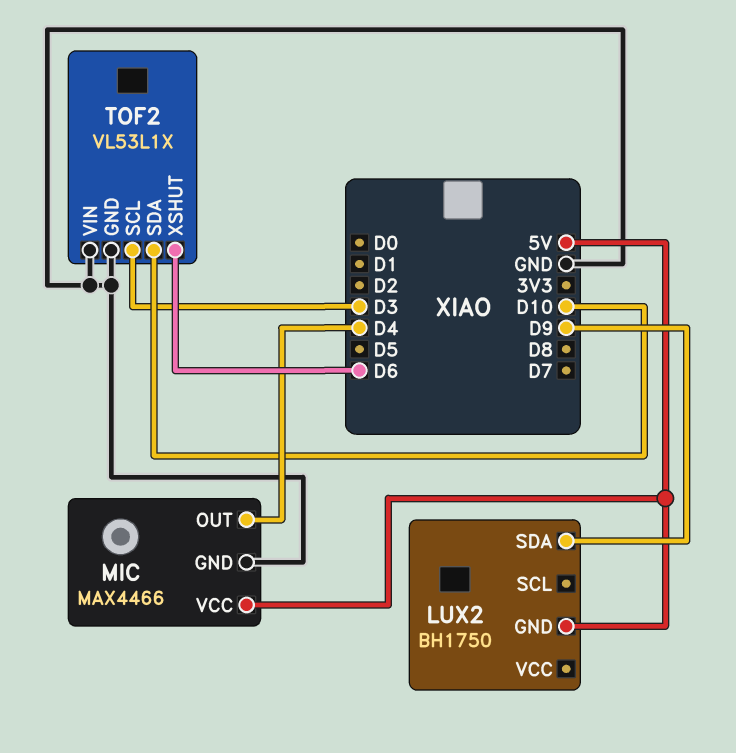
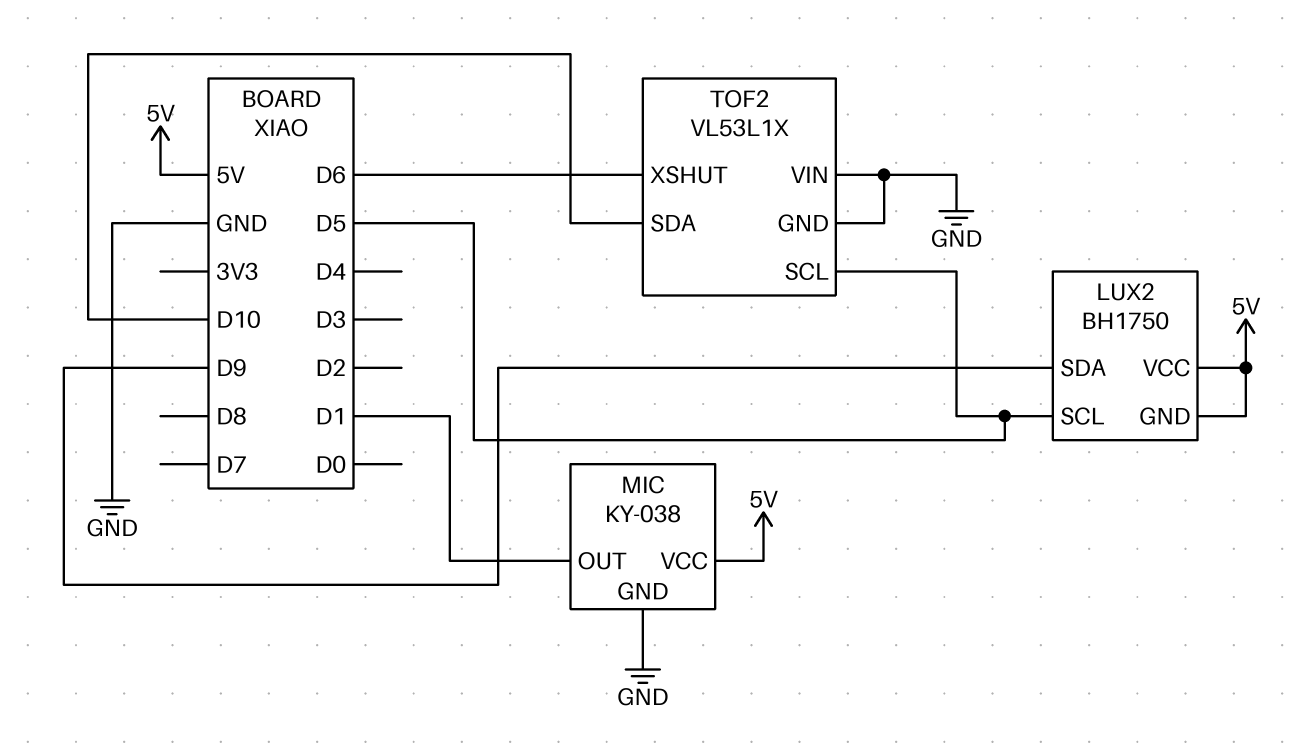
LUX2 pin SCL: none -> D5
LUX2 pin VCC: none -> 5V
MIC: MAX4466 -> KY-038
MIC pin OUT: D4 -> D1
TOF2 pin SCL: D3 -> D5

